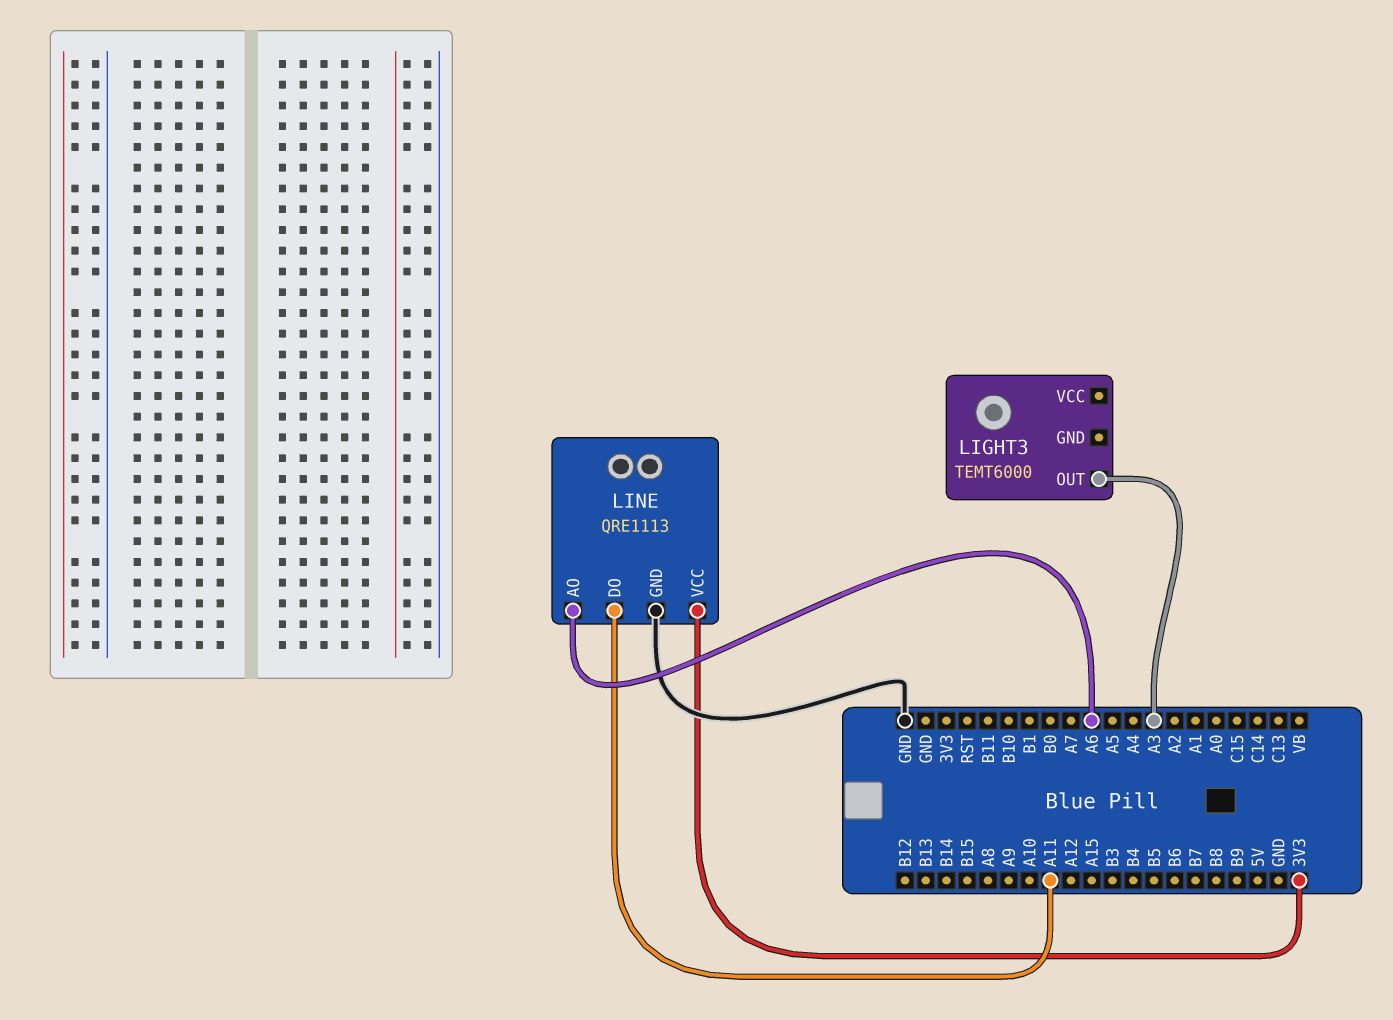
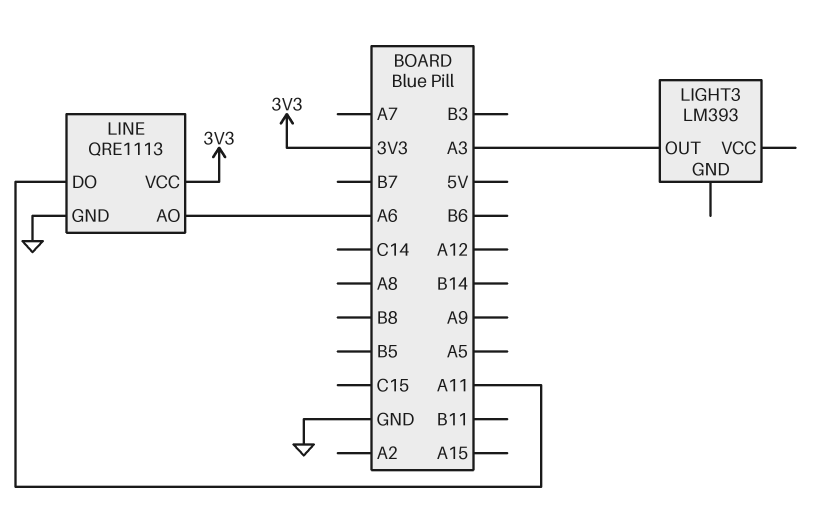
LIGHT3: TEMT6000 -> LM393

